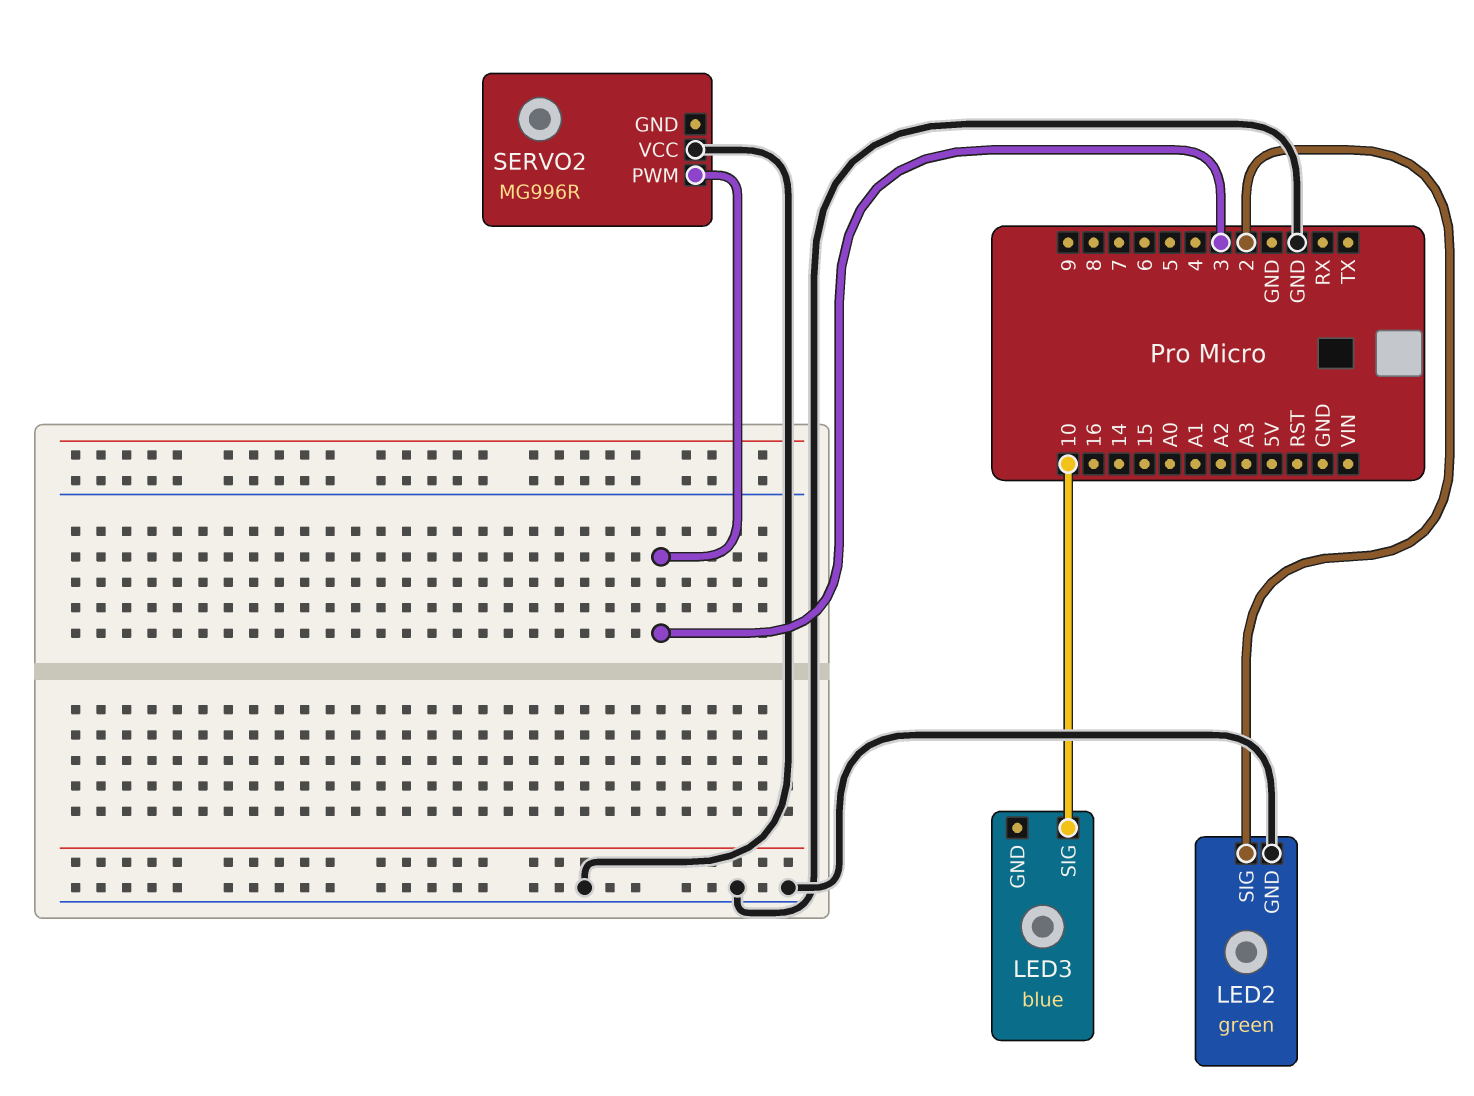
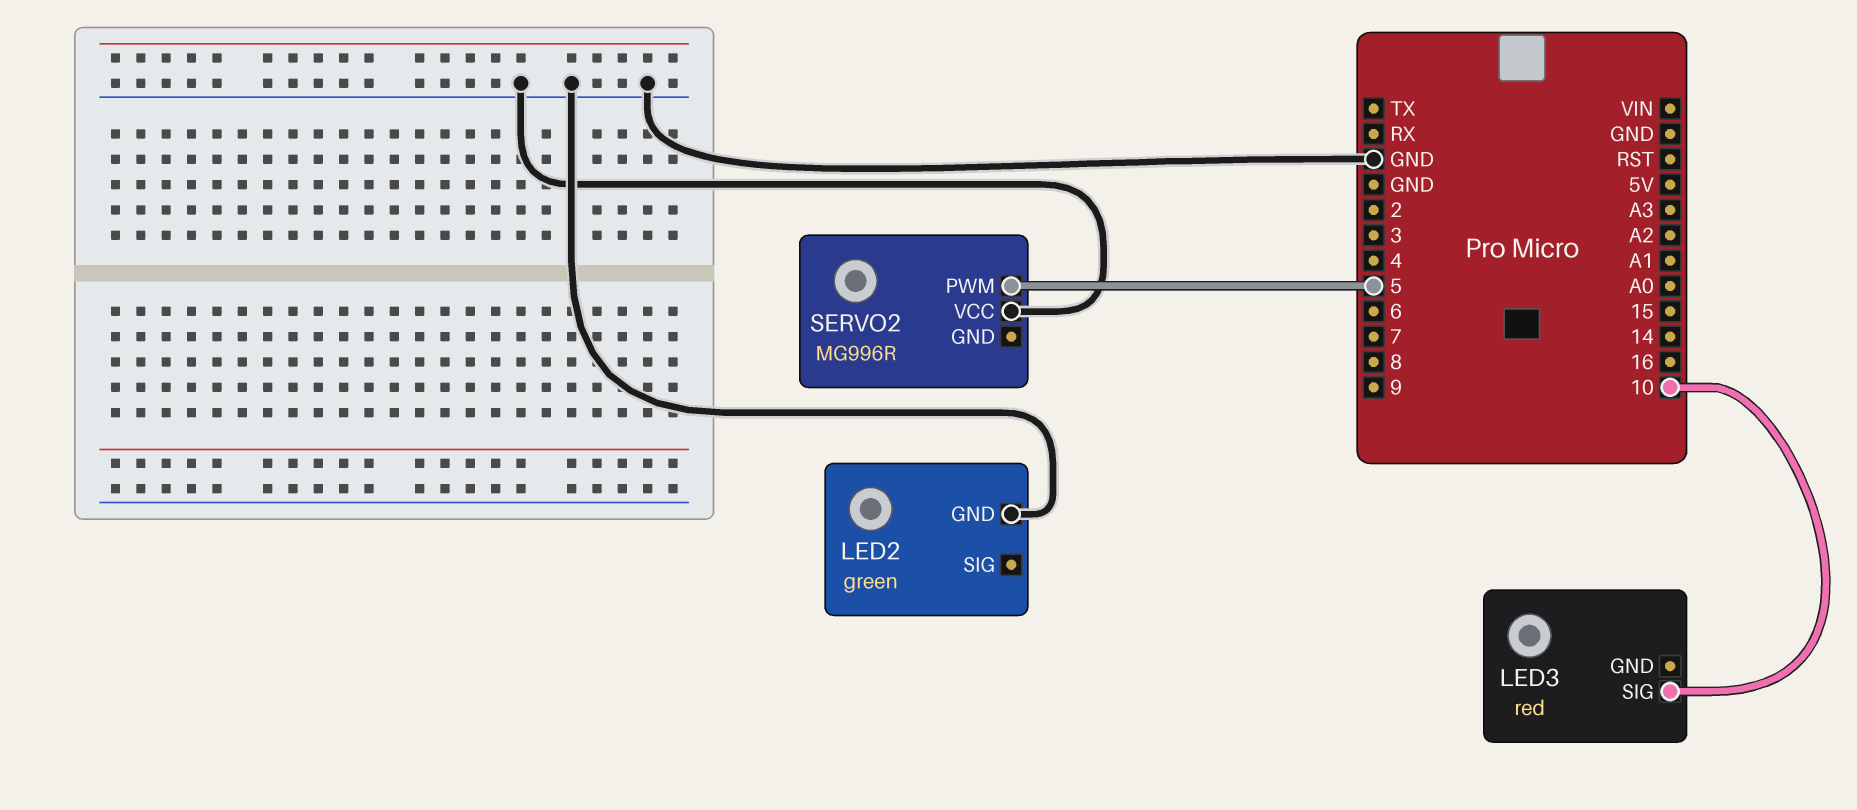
LED2 pin SIG: 2 -> none
LED3: blue -> red
SERVO2 pin PWM: 3 -> 5

